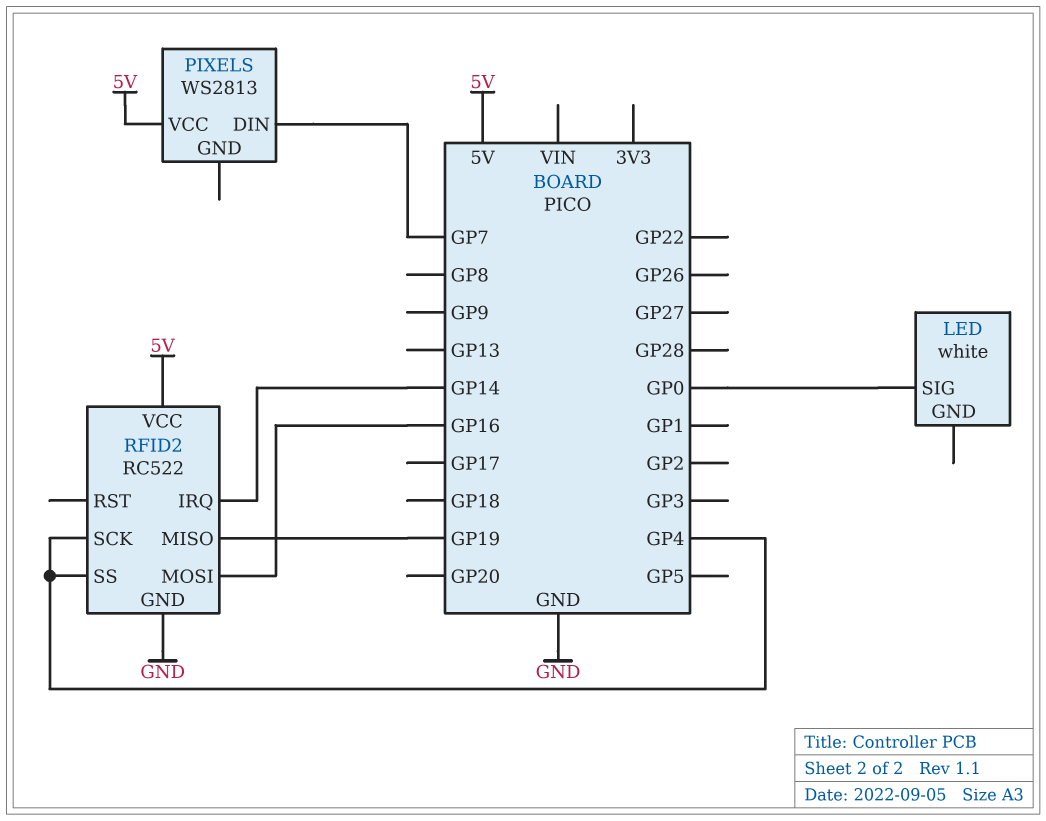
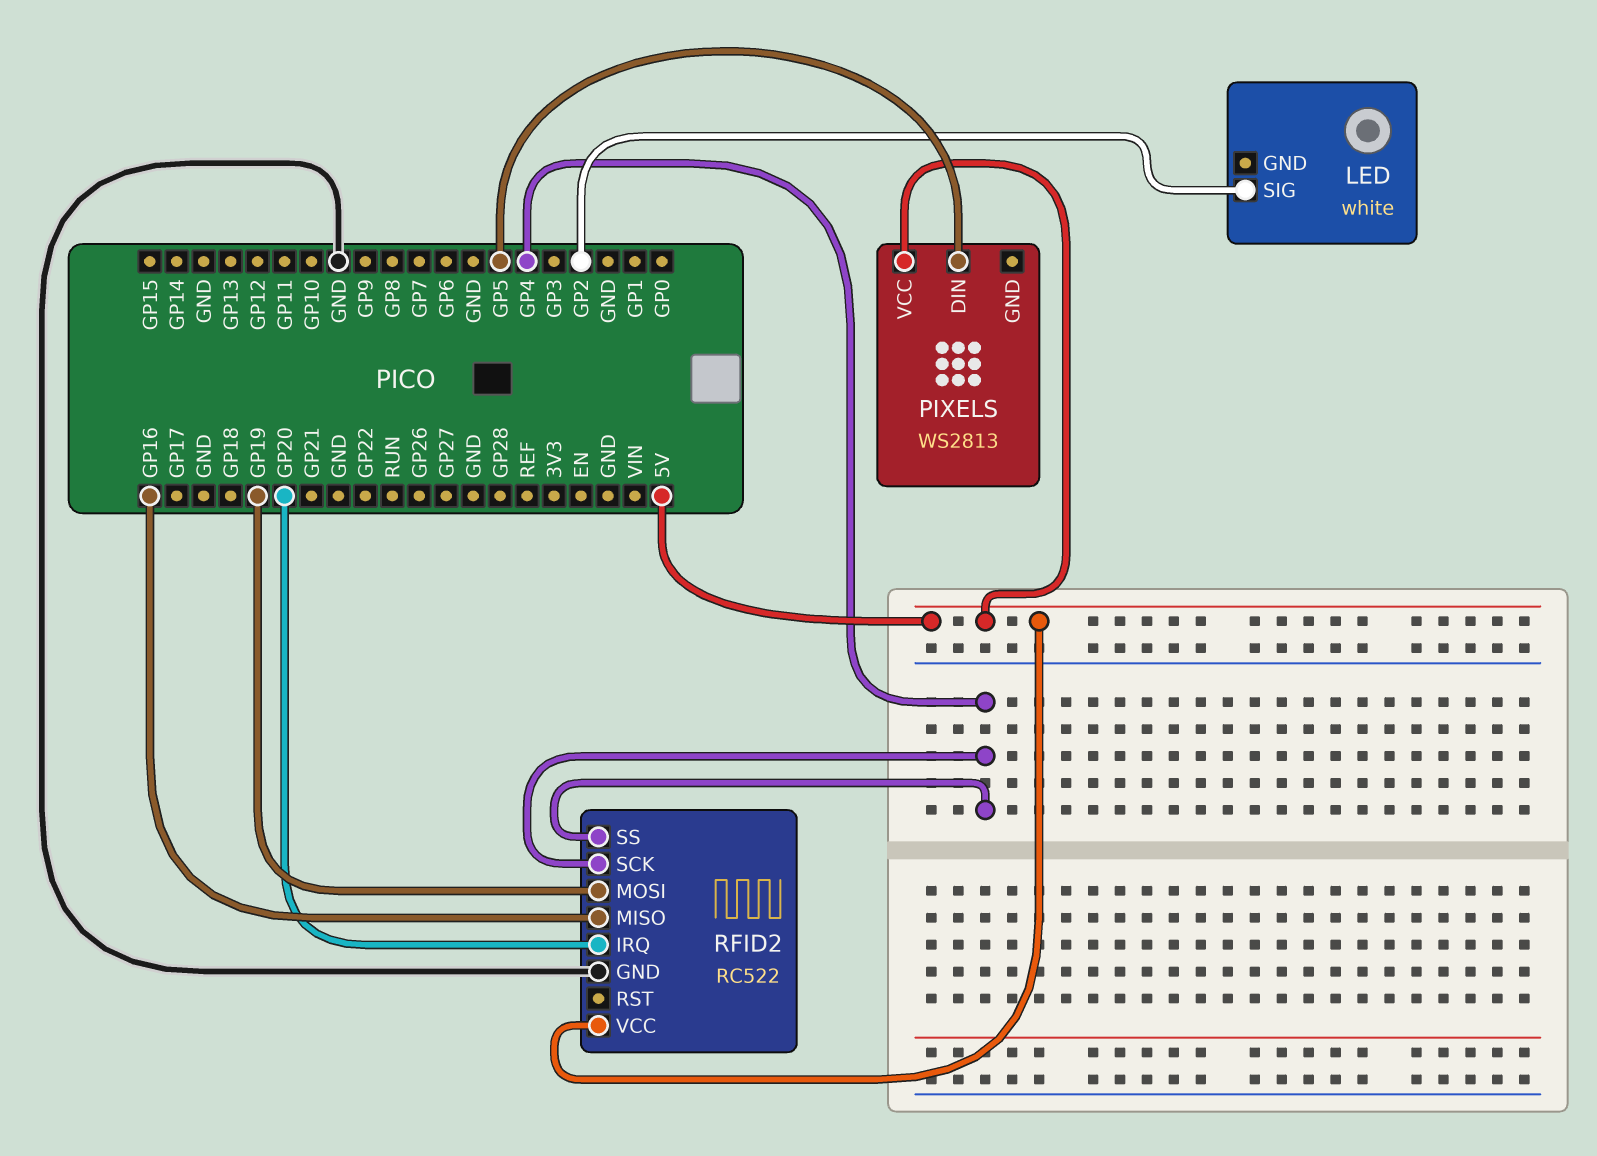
LED pin SIG: GP0 -> GP2
PIXELS pin DIN: GP7 -> GP5
RFID2 pin IRQ: GP14 -> GP20
RFID2 pin MISO: GP19 -> GP16
RFID2 pin MOSI: GP16 -> GP19

